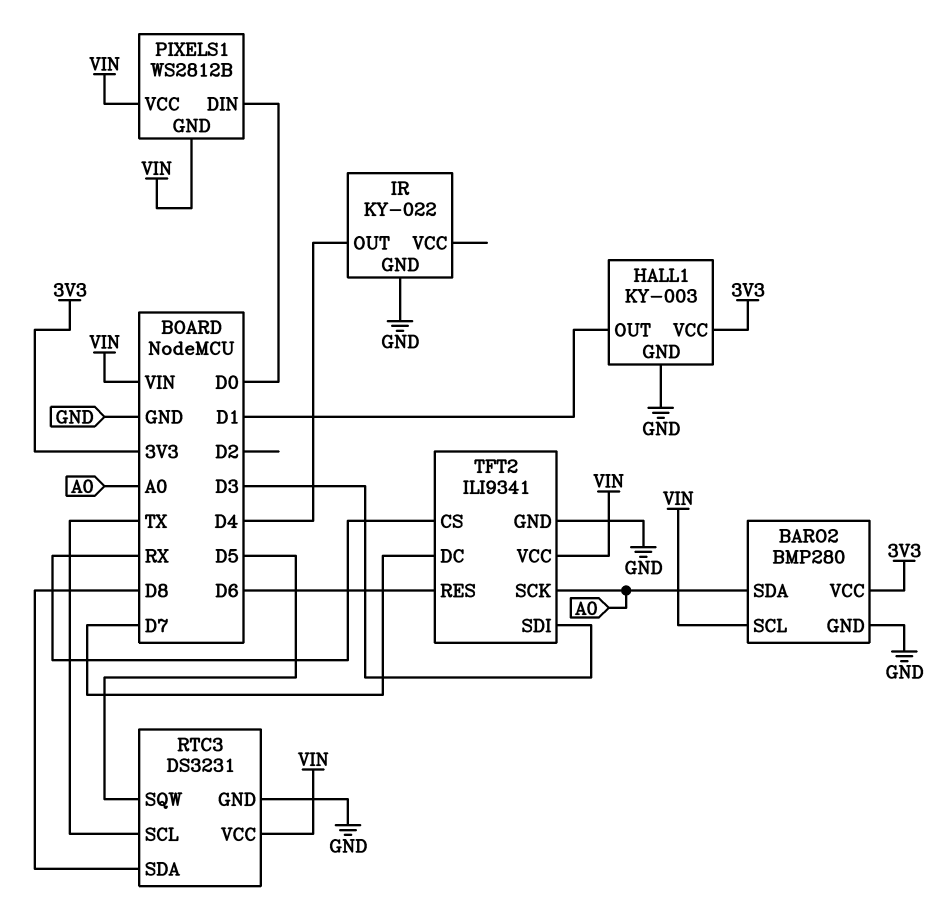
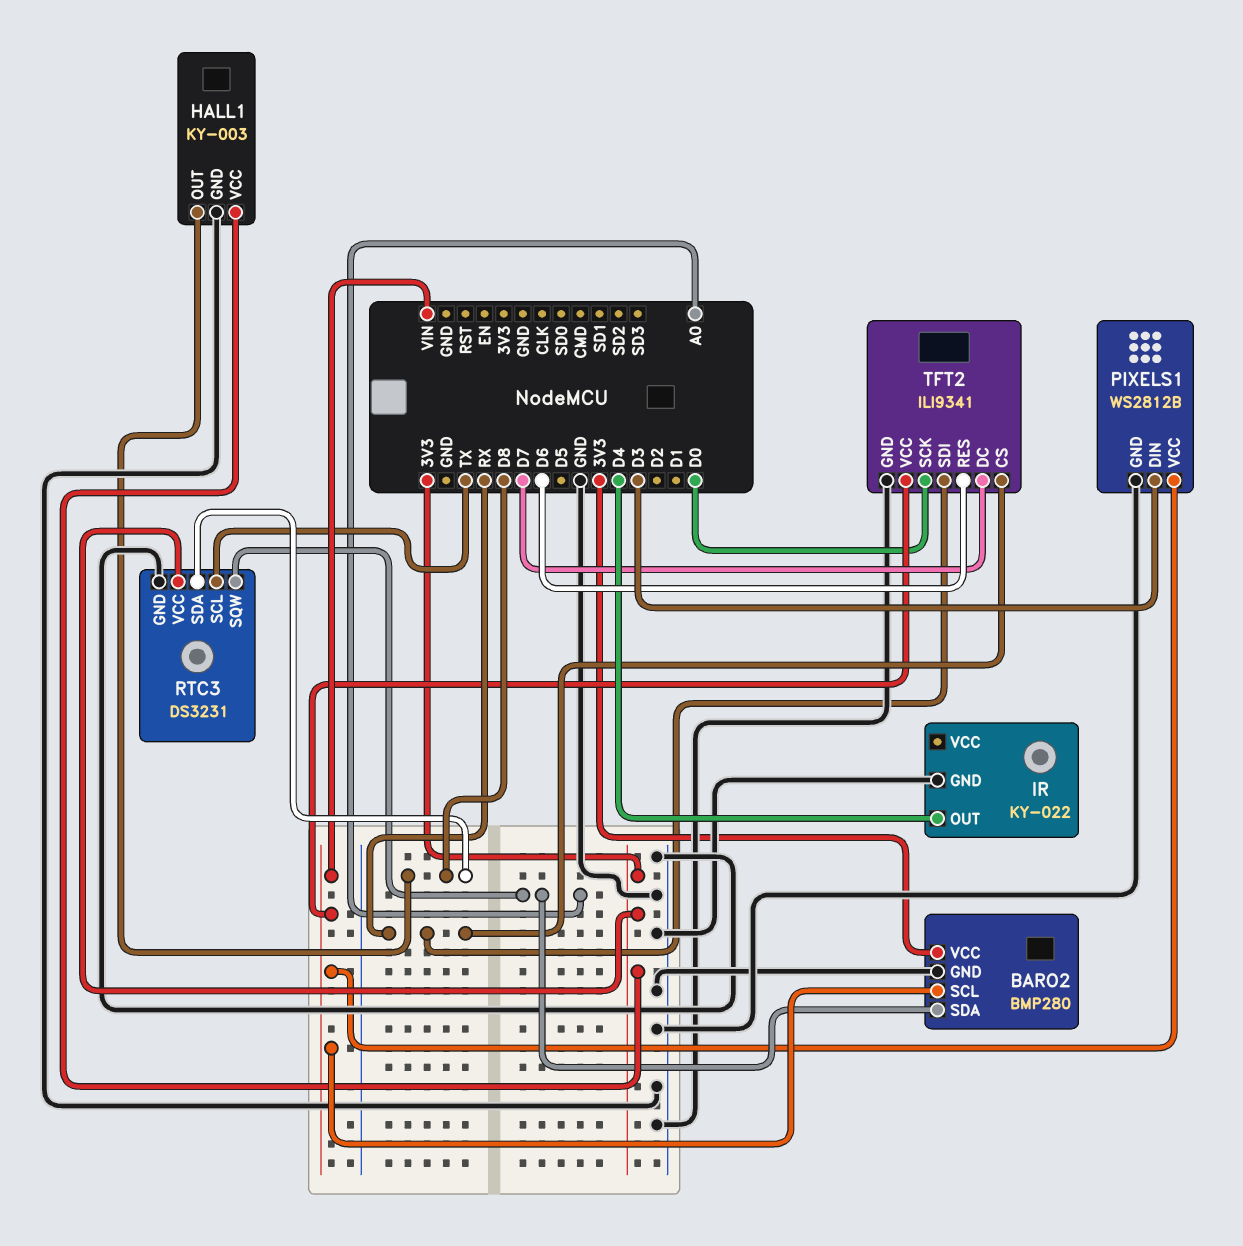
HALL1 pin OUT: D1 -> D8
PIXELS1 pin DIN: D0 -> D3
PIXELS1 pin GND: VIN -> GND
RTC3 pin SQW: D5 -> A0
RTC3 pin VCC: VIN -> 3V3
TFT2 pin SCK: A0 -> D0
TFT2 pin SDI: D3 -> RX

